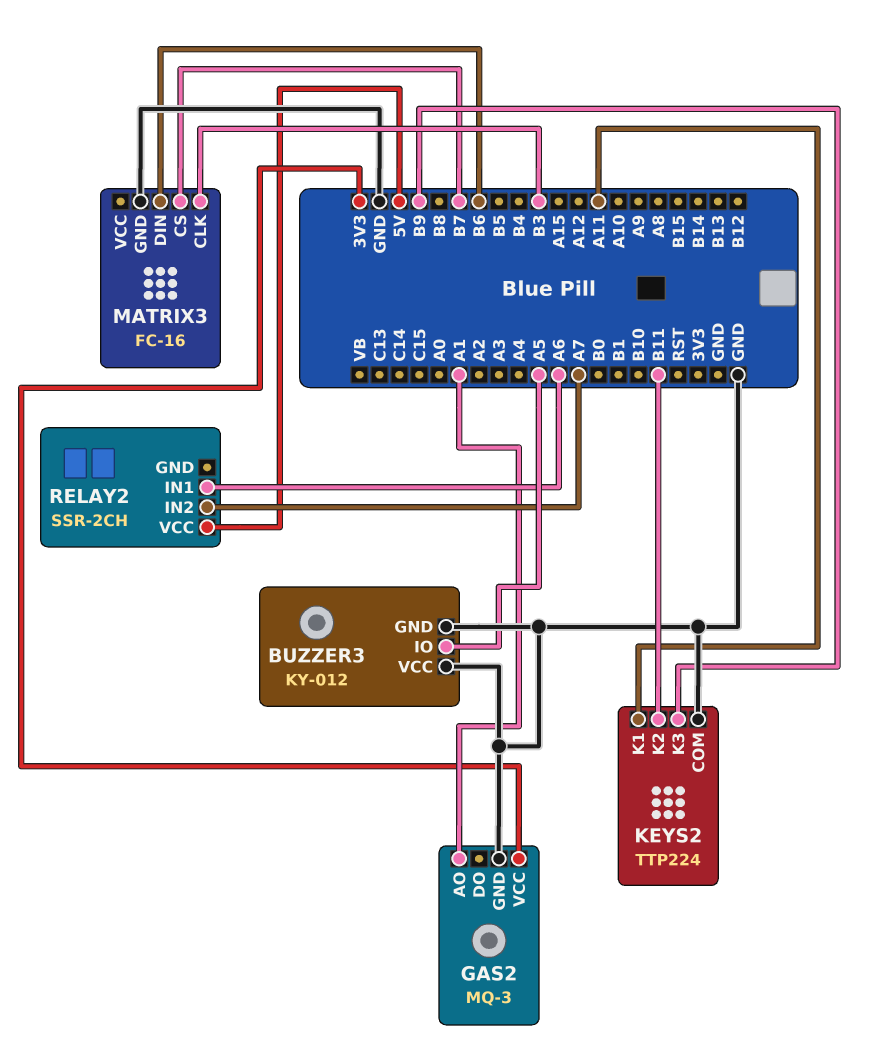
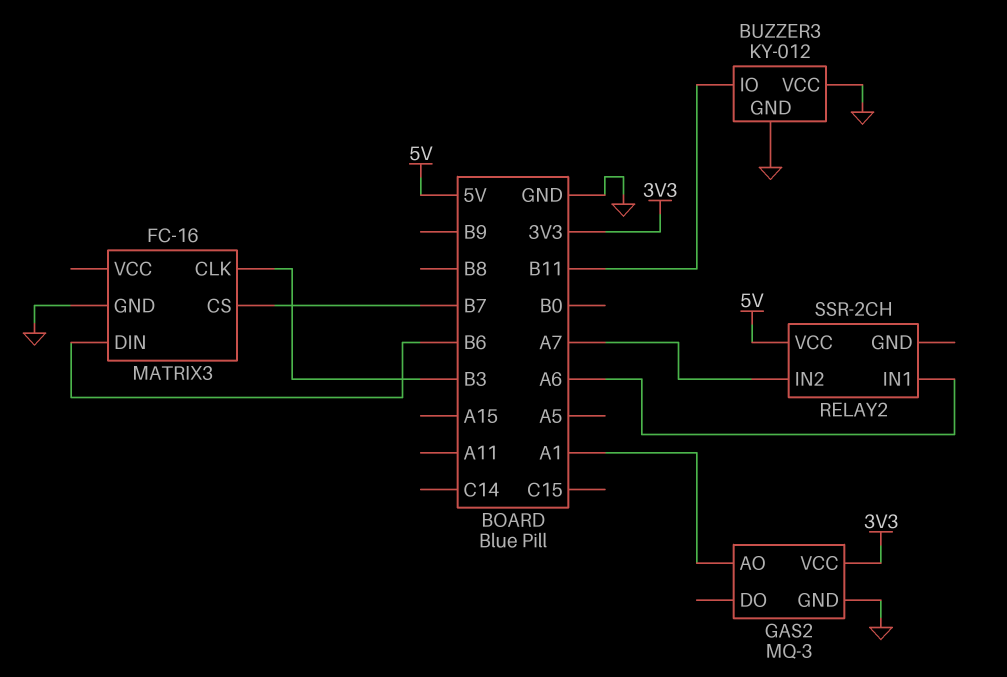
BUZZER3 pin IO: A5 -> B11
KEYS2: TTP224 -> none
KEYS2 pin COM: GND -> none
KEYS2 pin K1: A11 -> none
KEYS2 pin K2: B11 -> none
KEYS2 pin K3: B9 -> none

